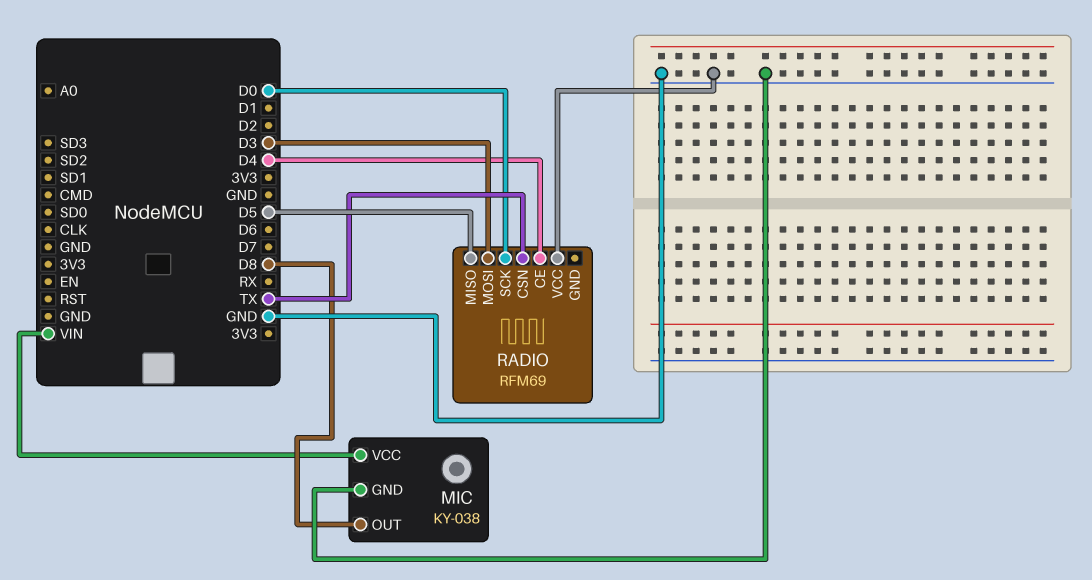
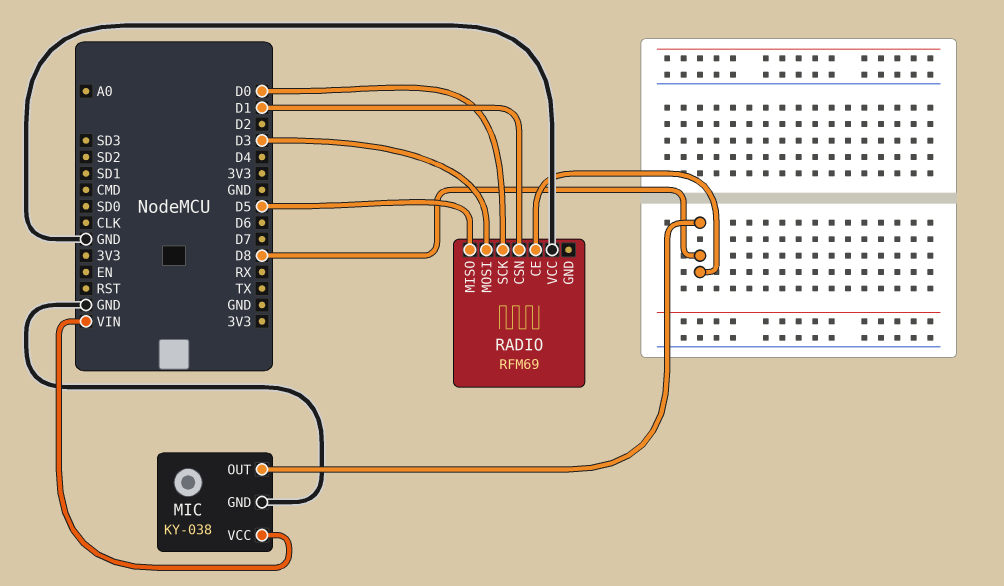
RADIO pin CE: D4 -> D8
RADIO pin CSN: TX -> D1

